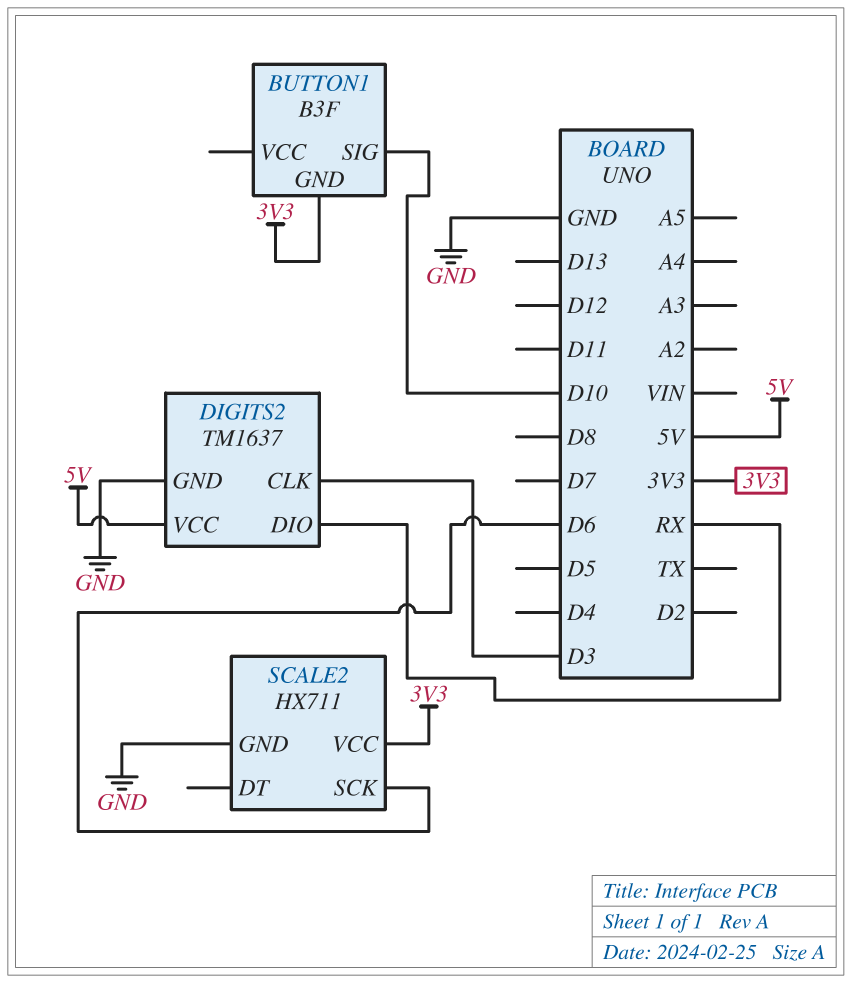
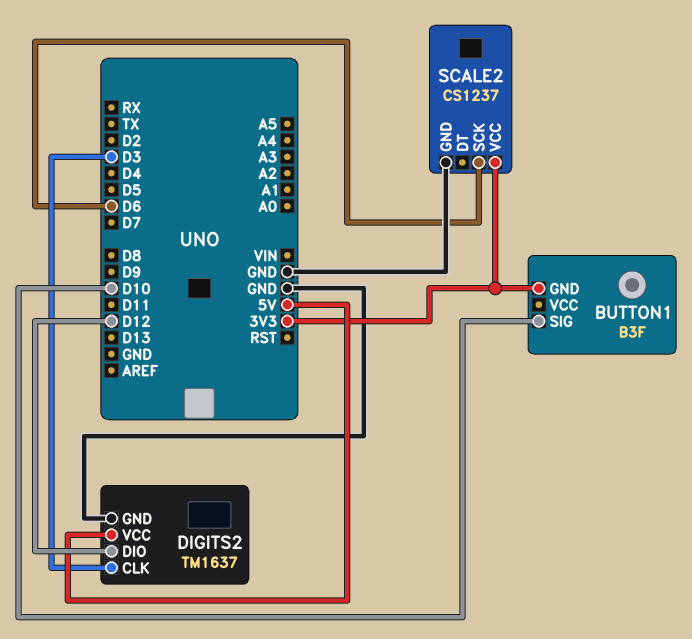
DIGITS2 pin DIO: RX -> D12
SCALE2: HX711 -> CS1237

